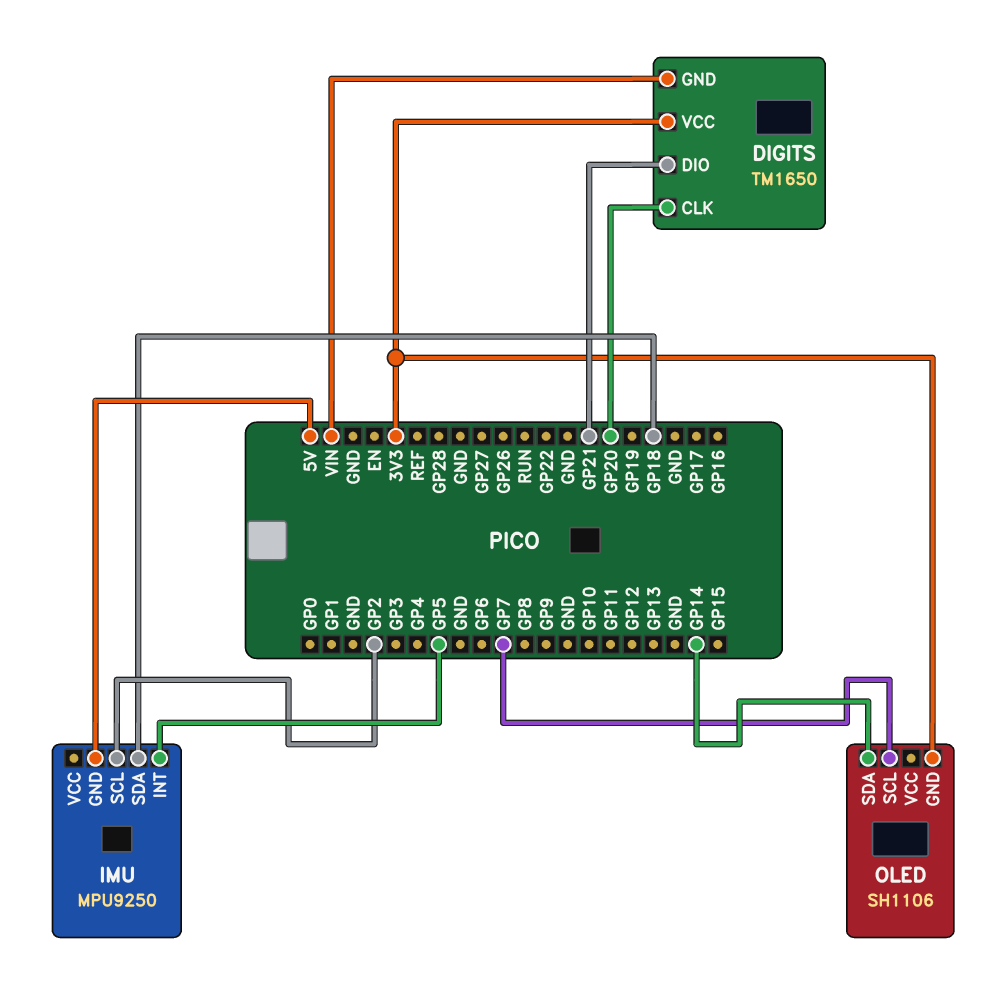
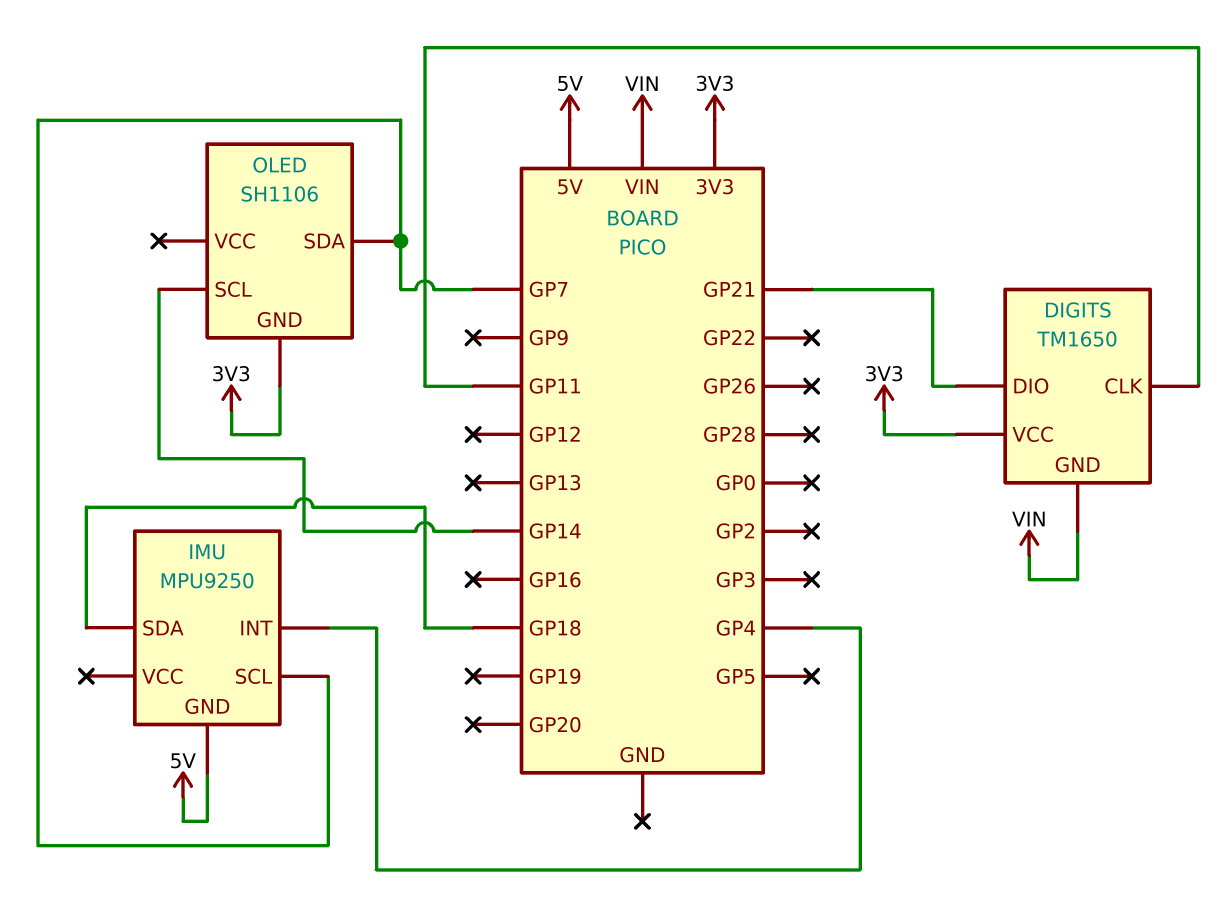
DIGITS pin CLK: GP20 -> GP11
IMU pin INT: GP5 -> GP4
IMU pin SCL: GP2 -> GP7
OLED pin SCL: GP7 -> GP14
OLED pin SDA: GP14 -> GP7

